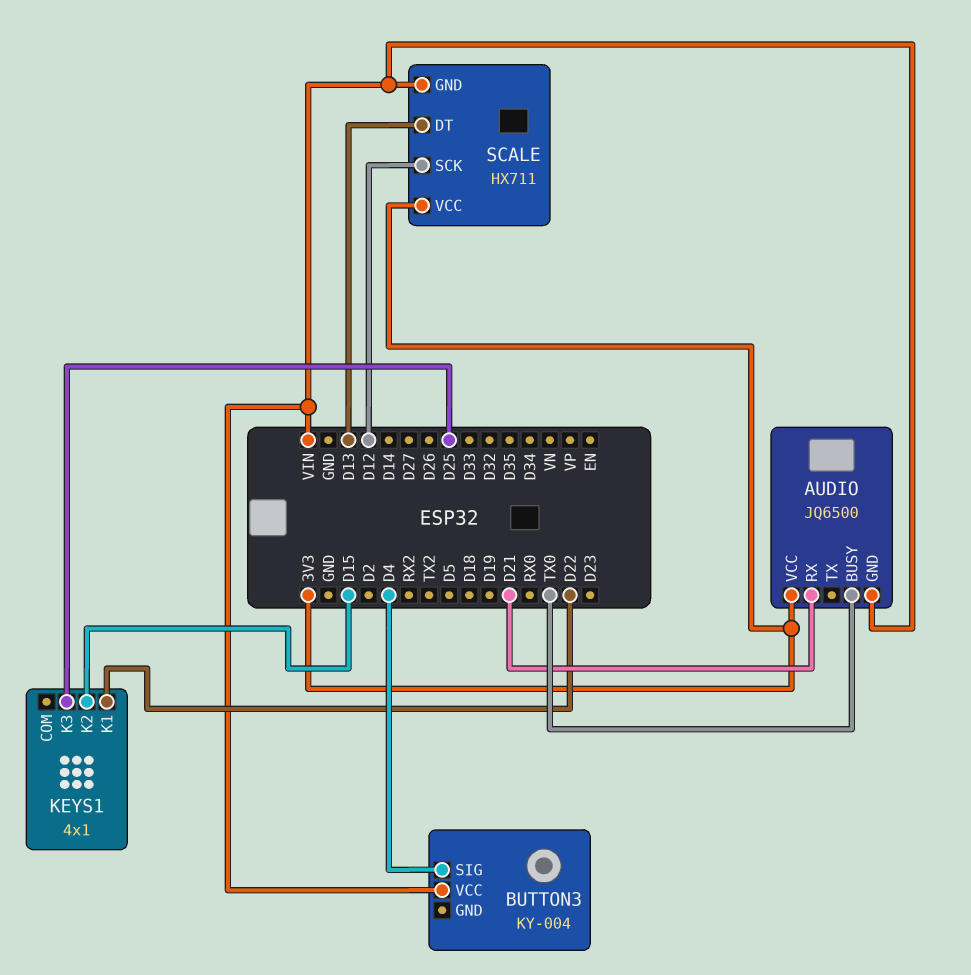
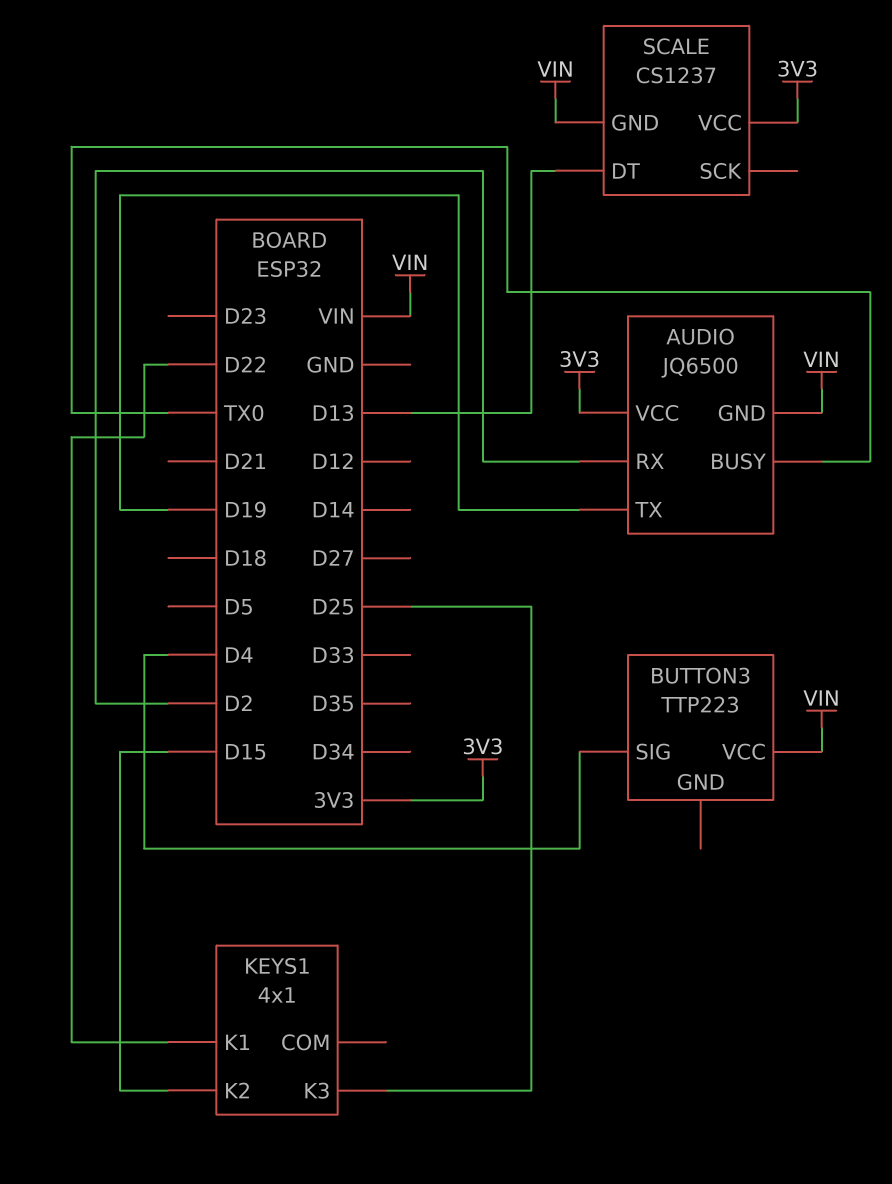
AUDIO pin RX: D21 -> D2
AUDIO pin TX: none -> D19
BUTTON3: KY-004 -> TTP223
SCALE: HX711 -> CS1237
SCALE pin SCK: D12 -> none

